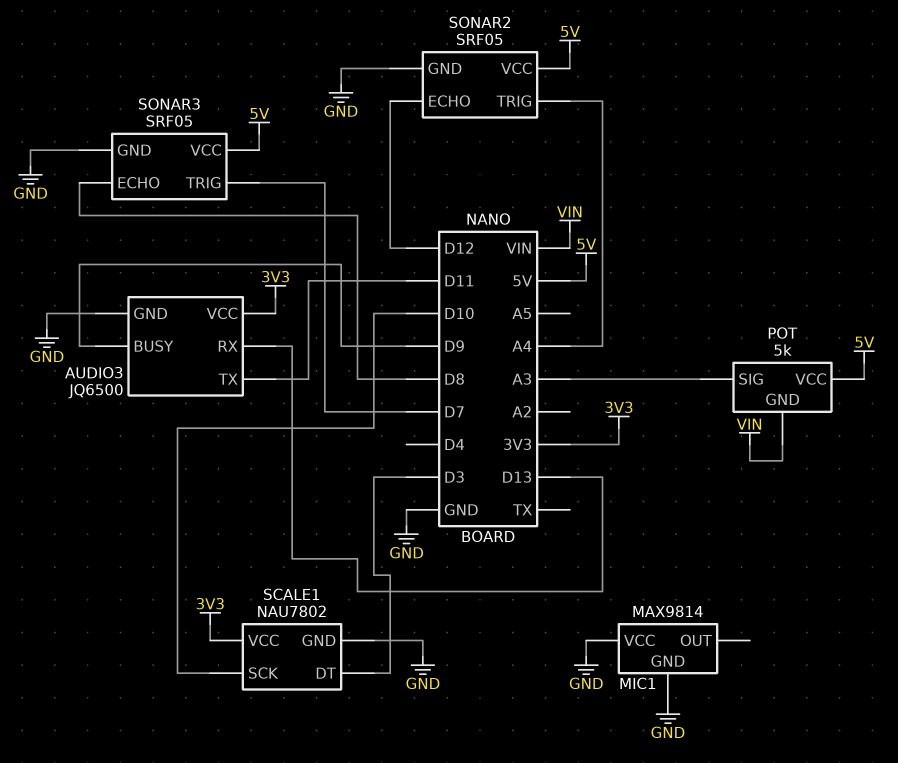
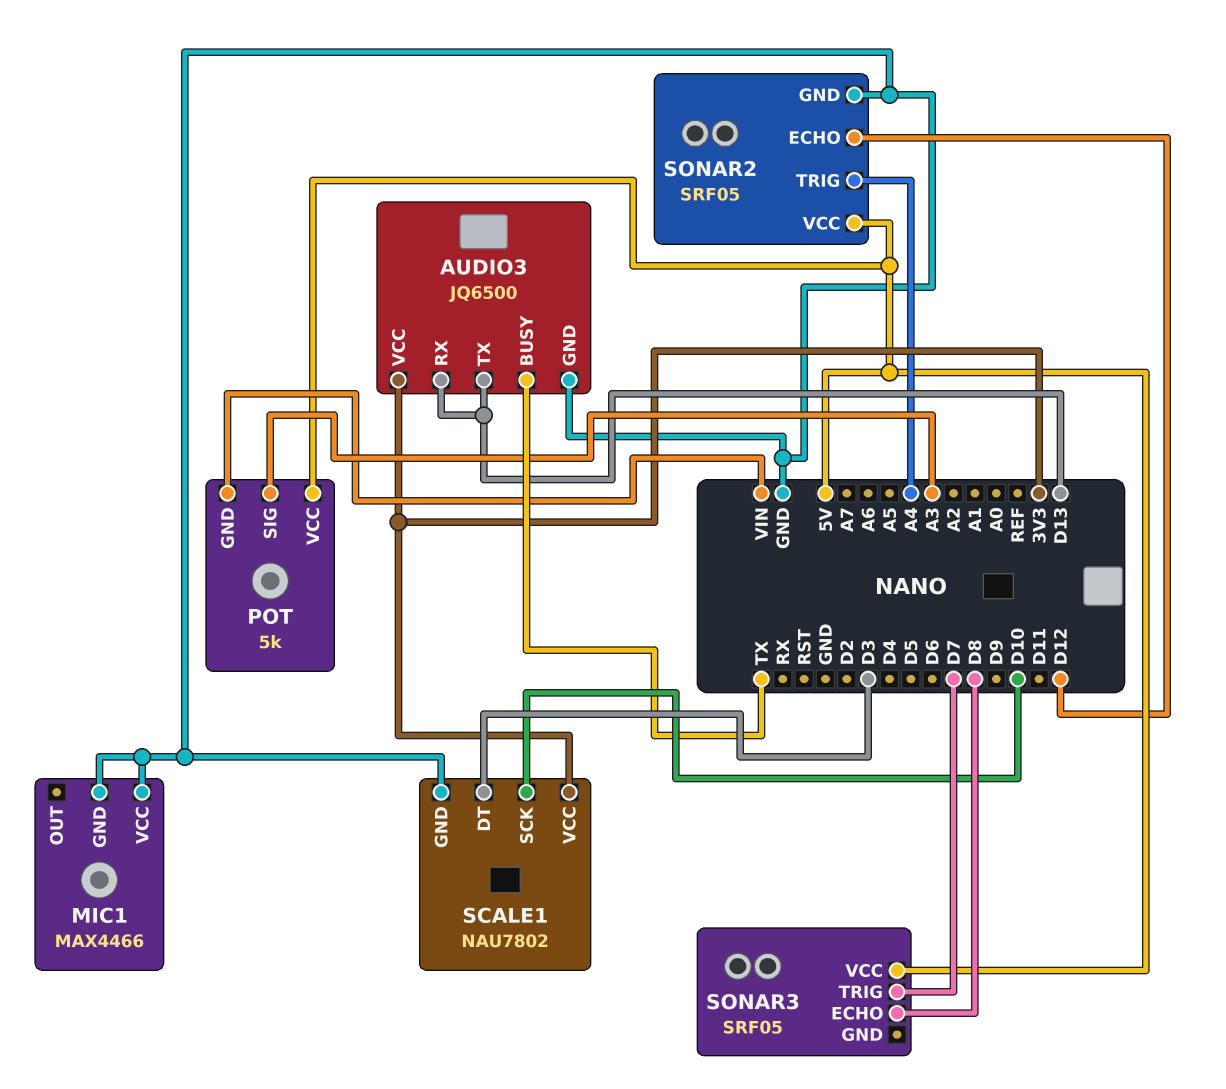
AUDIO3 pin BUSY: D9 -> TX
AUDIO3 pin TX: D11 -> D13
MIC1: MAX9814 -> MAX4466
SONAR3 pin GND: GND -> none

